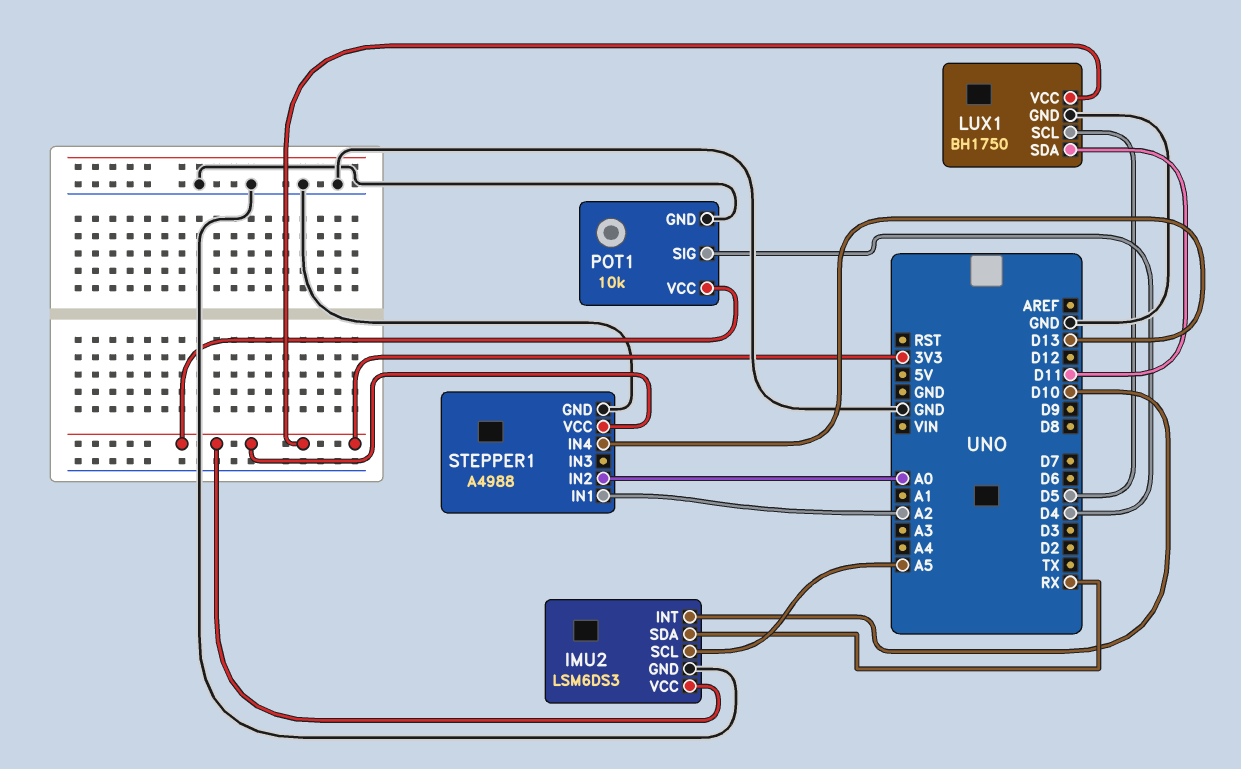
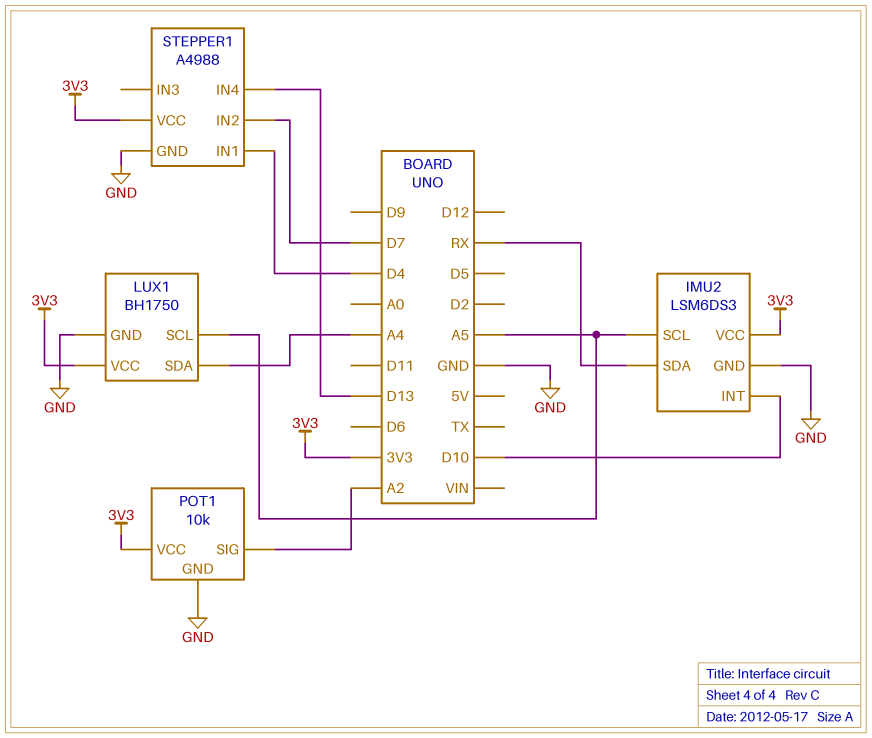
LUX1 pin SCL: D5 -> A5
LUX1 pin SDA: D11 -> A4
POT1 pin SIG: D4 -> A2
STEPPER1 pin IN1: A2 -> D4
STEPPER1 pin IN2: A0 -> D7

